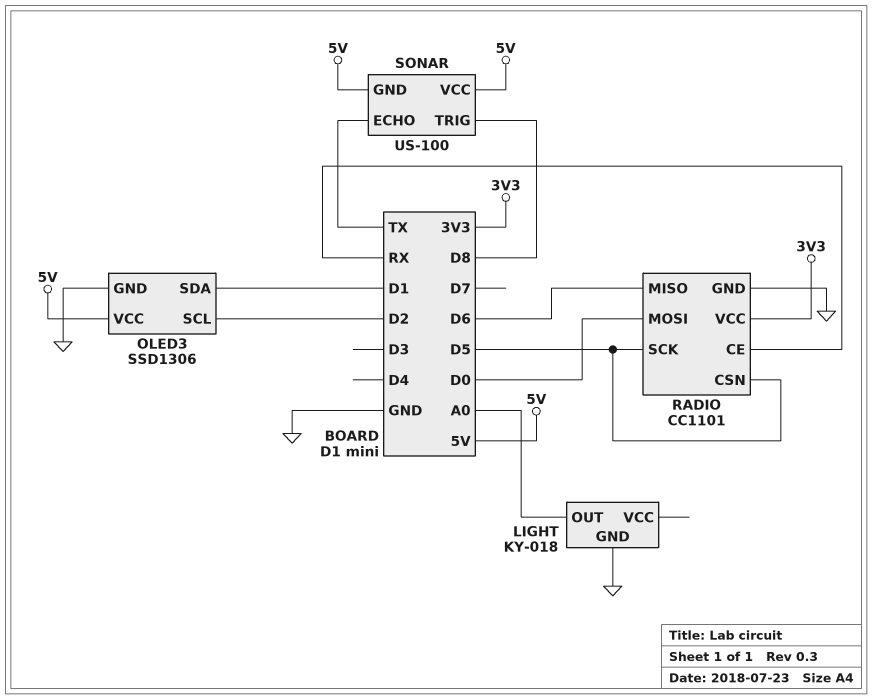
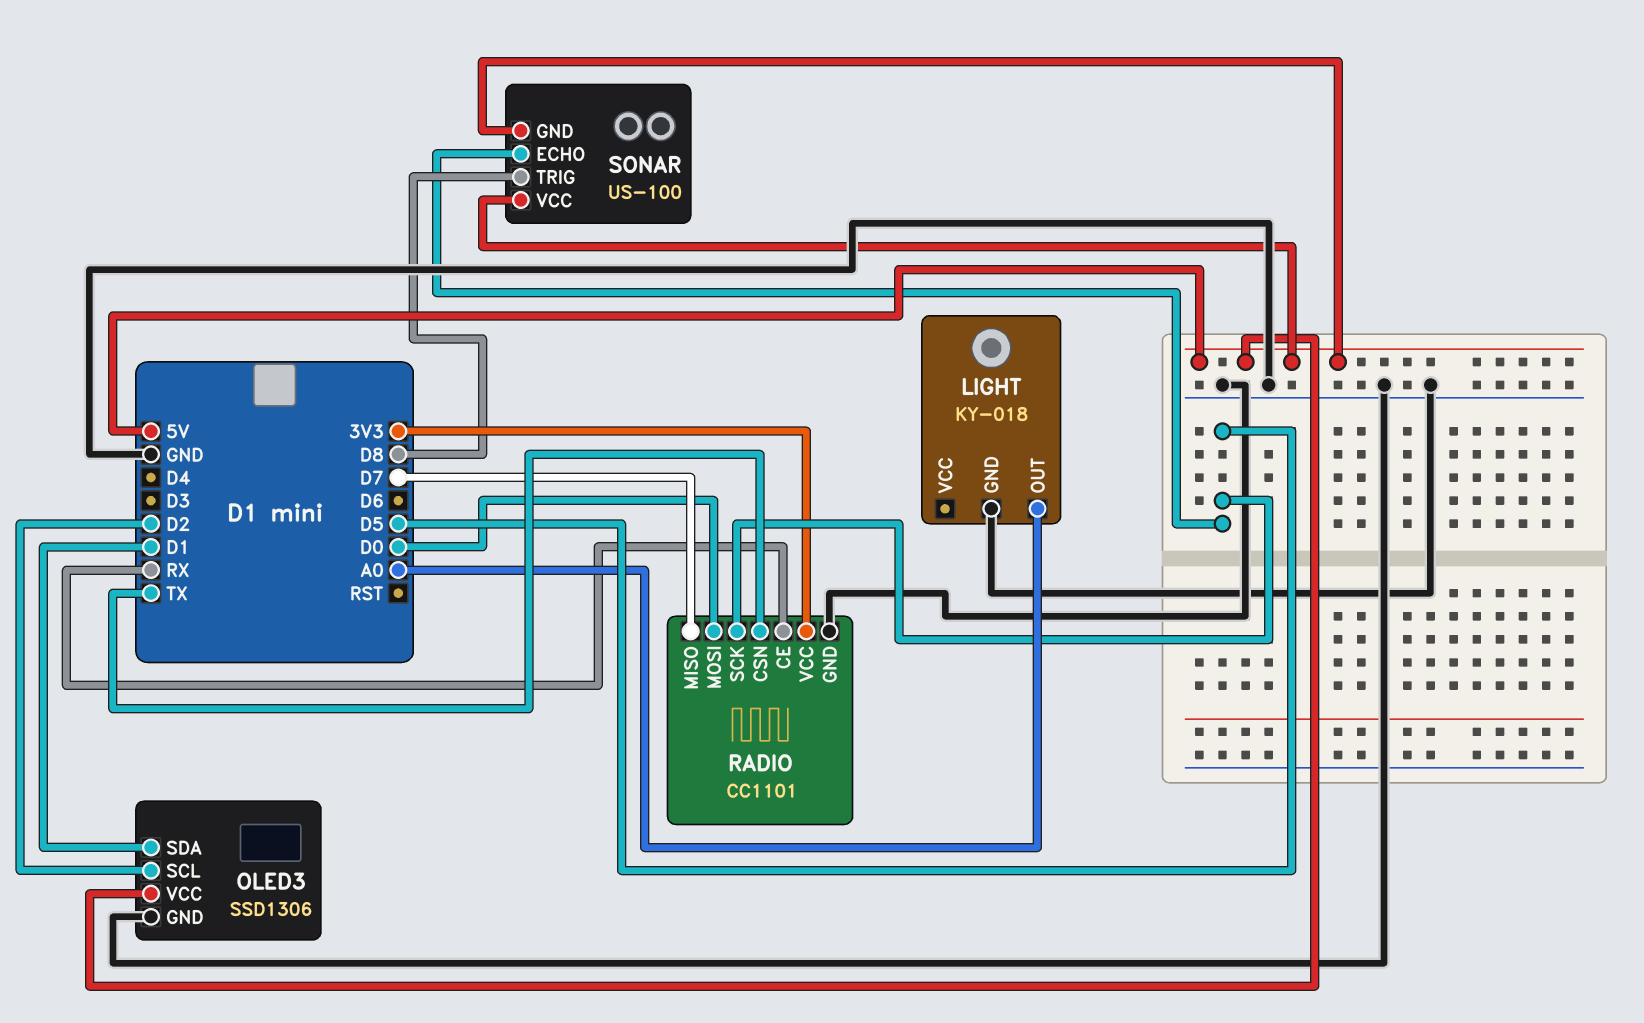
RADIO pin CSN: D5 -> TX
RADIO pin MISO: D6 -> D7
SONAR pin ECHO: TX -> D5

